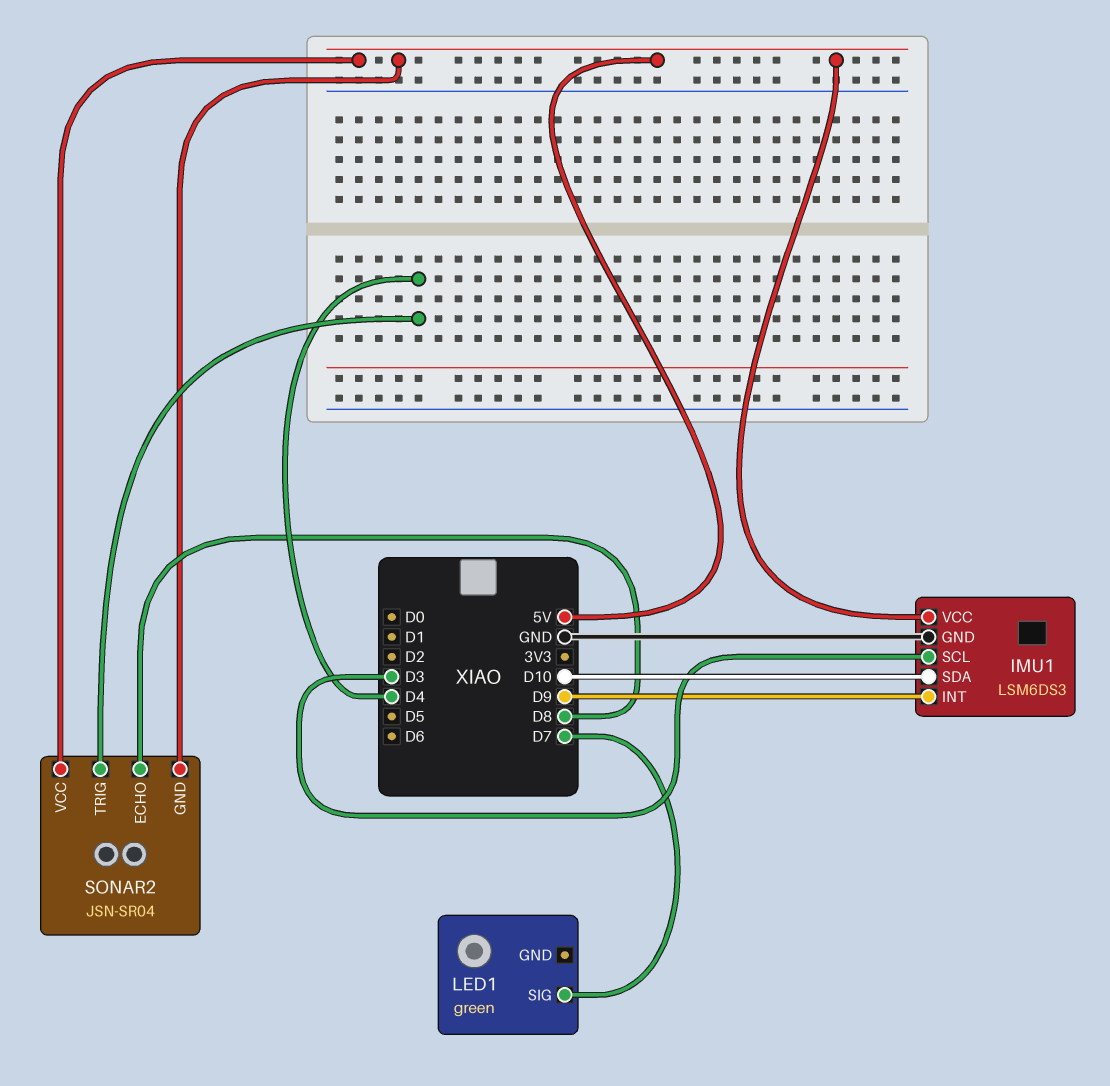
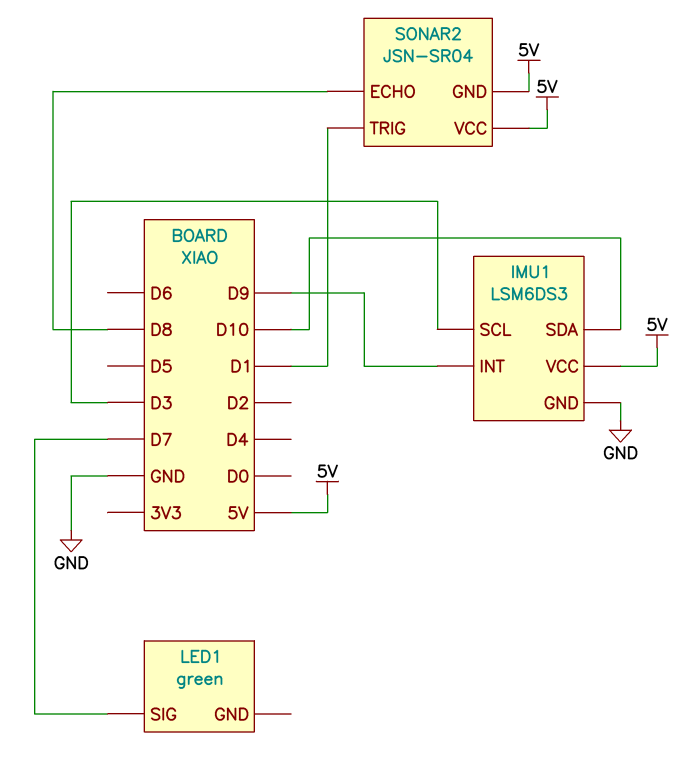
SONAR2 pin TRIG: D4 -> D1

